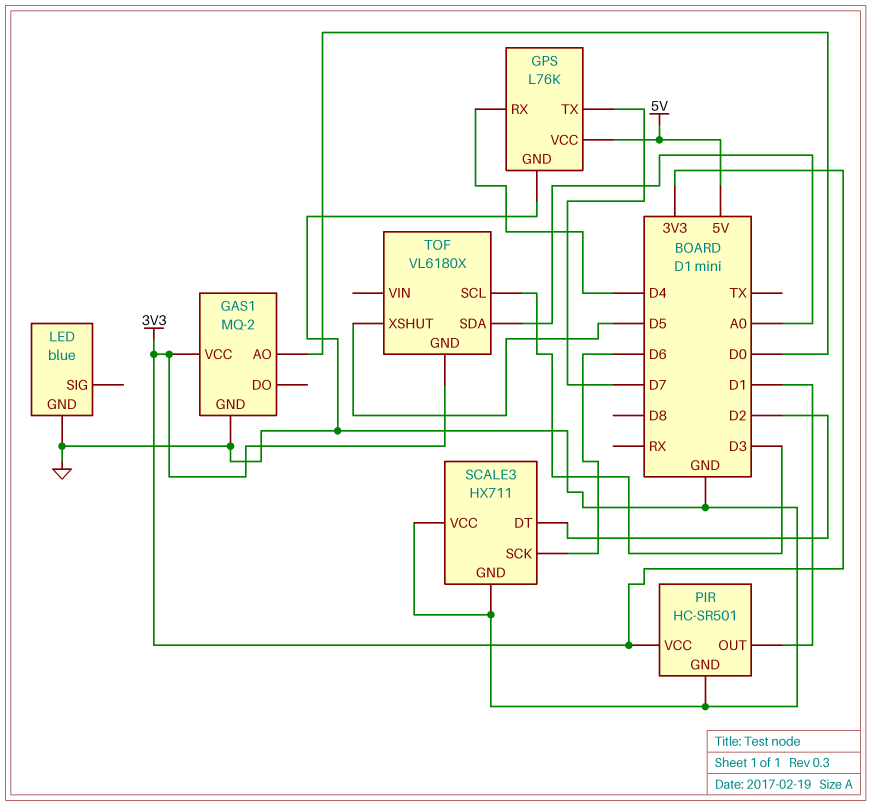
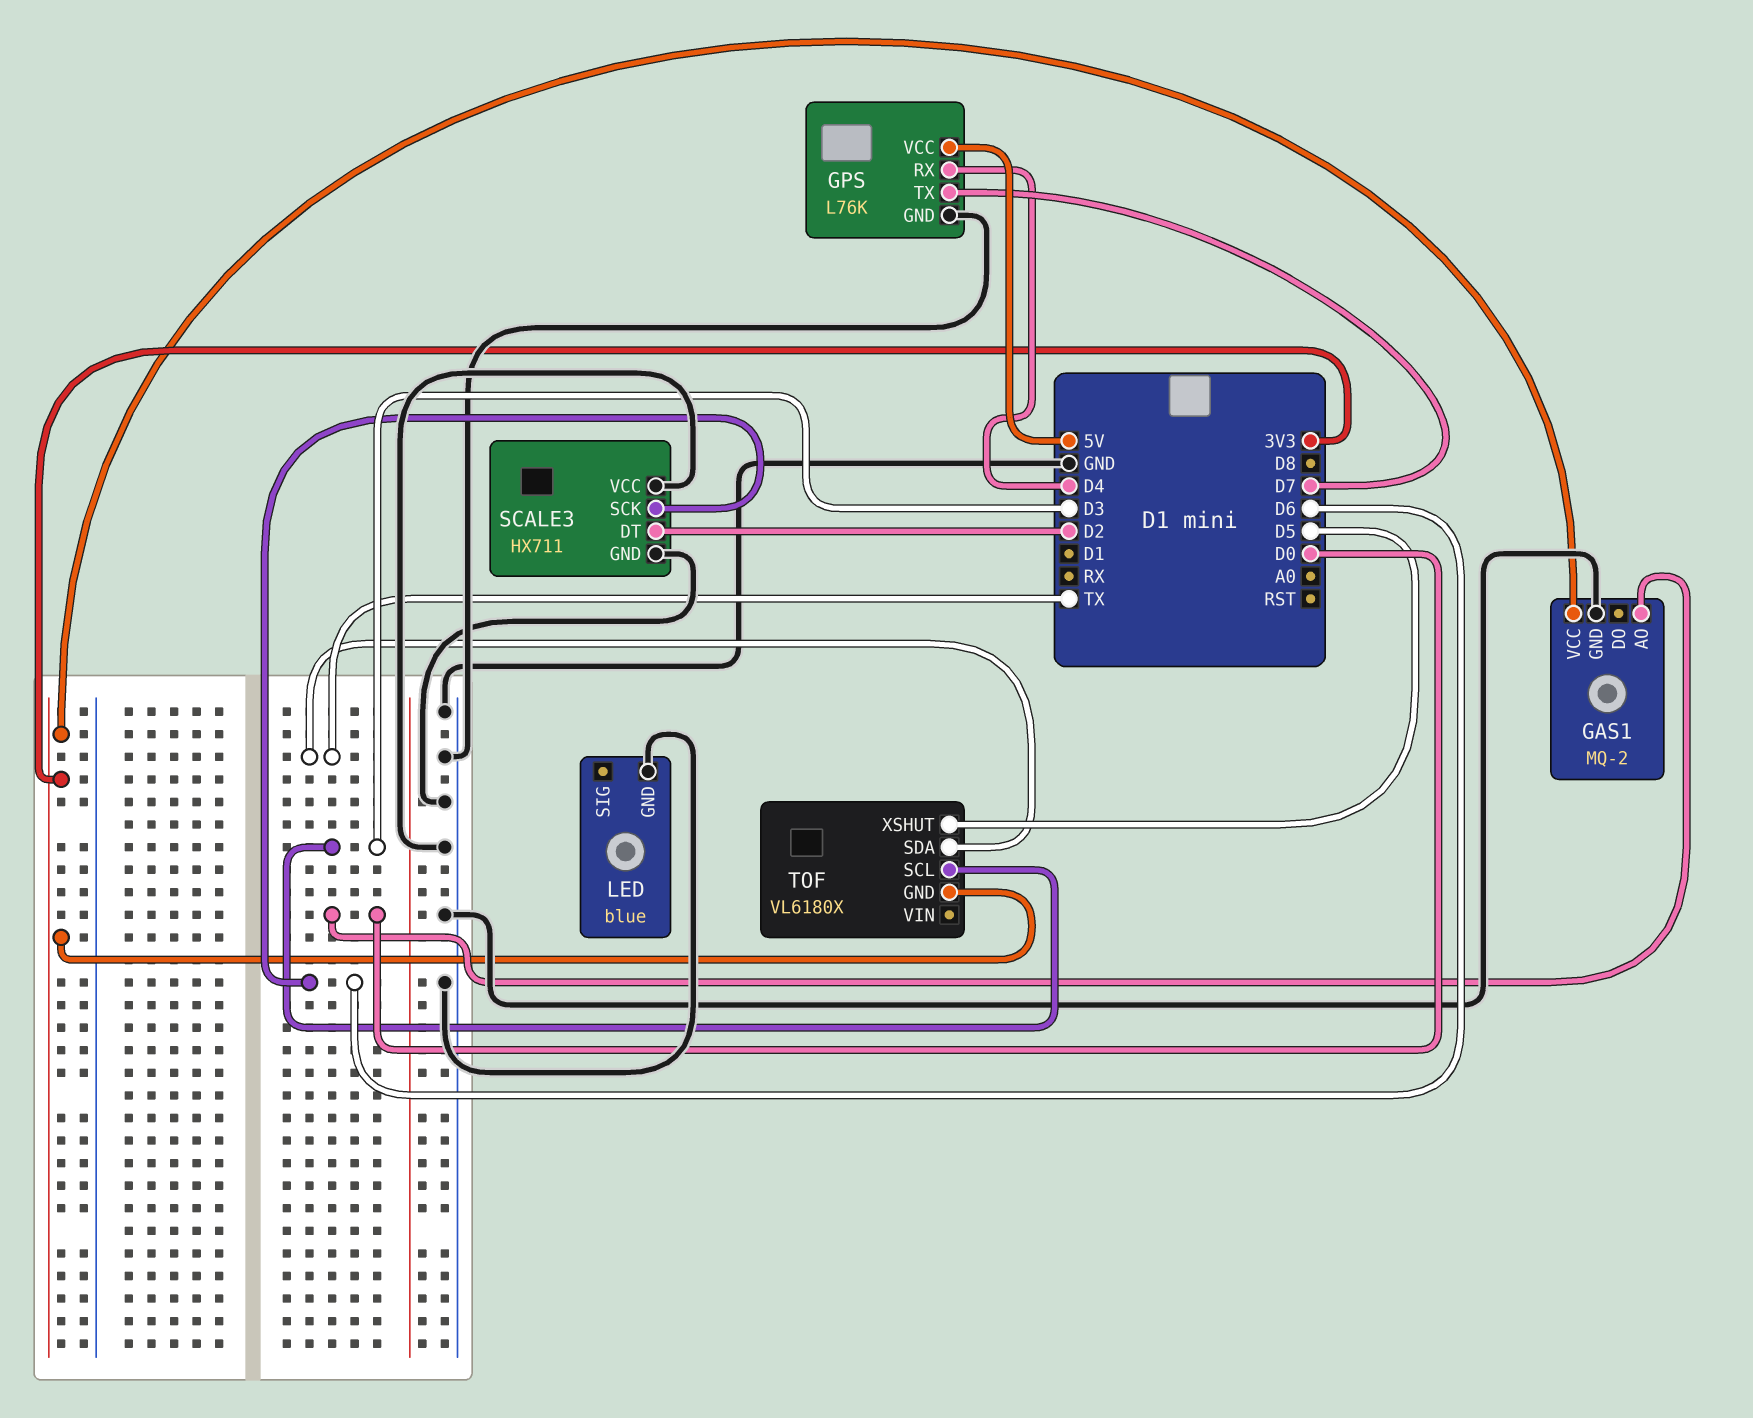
PIR: HC-SR501 -> none
PIR pin GND: GND -> none
PIR pin OUT: D1 -> none
PIR pin VCC: 3V3 -> none
TOF pin SDA: A0 -> TX

